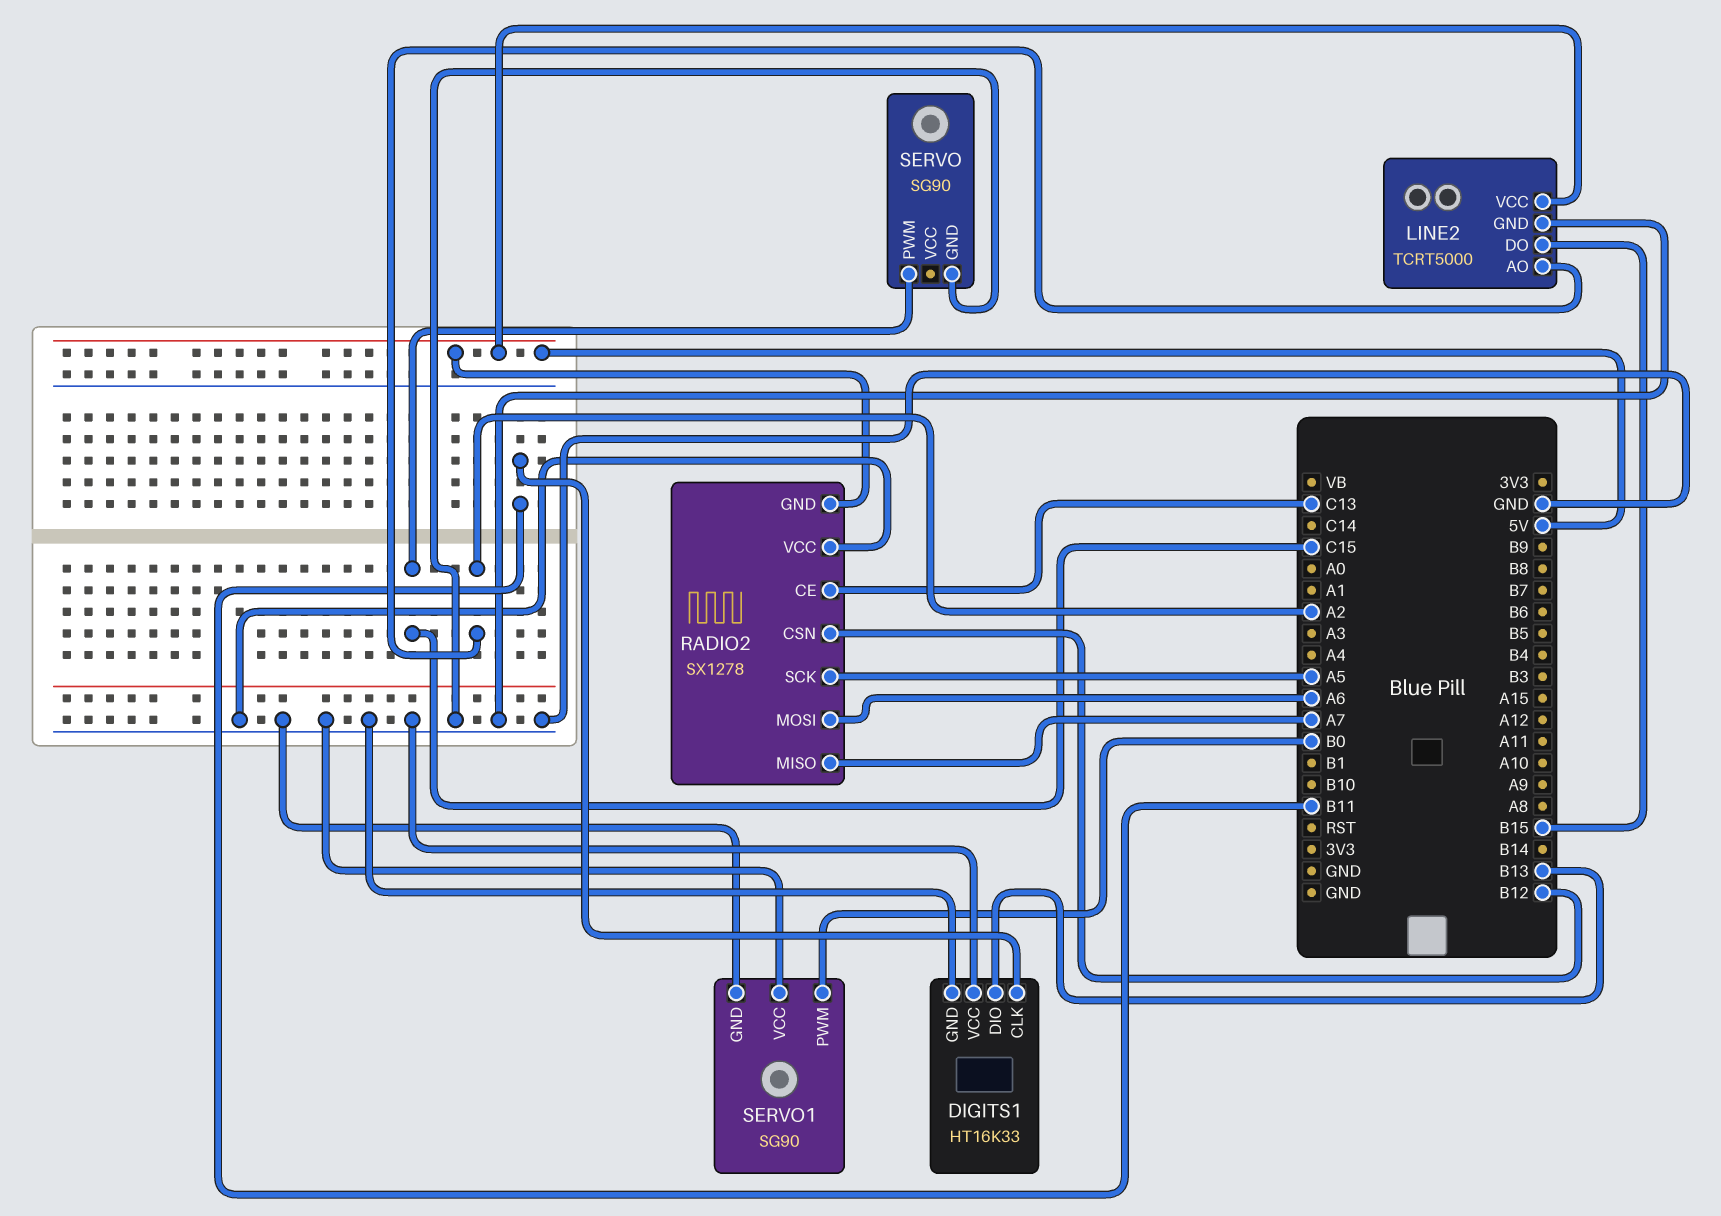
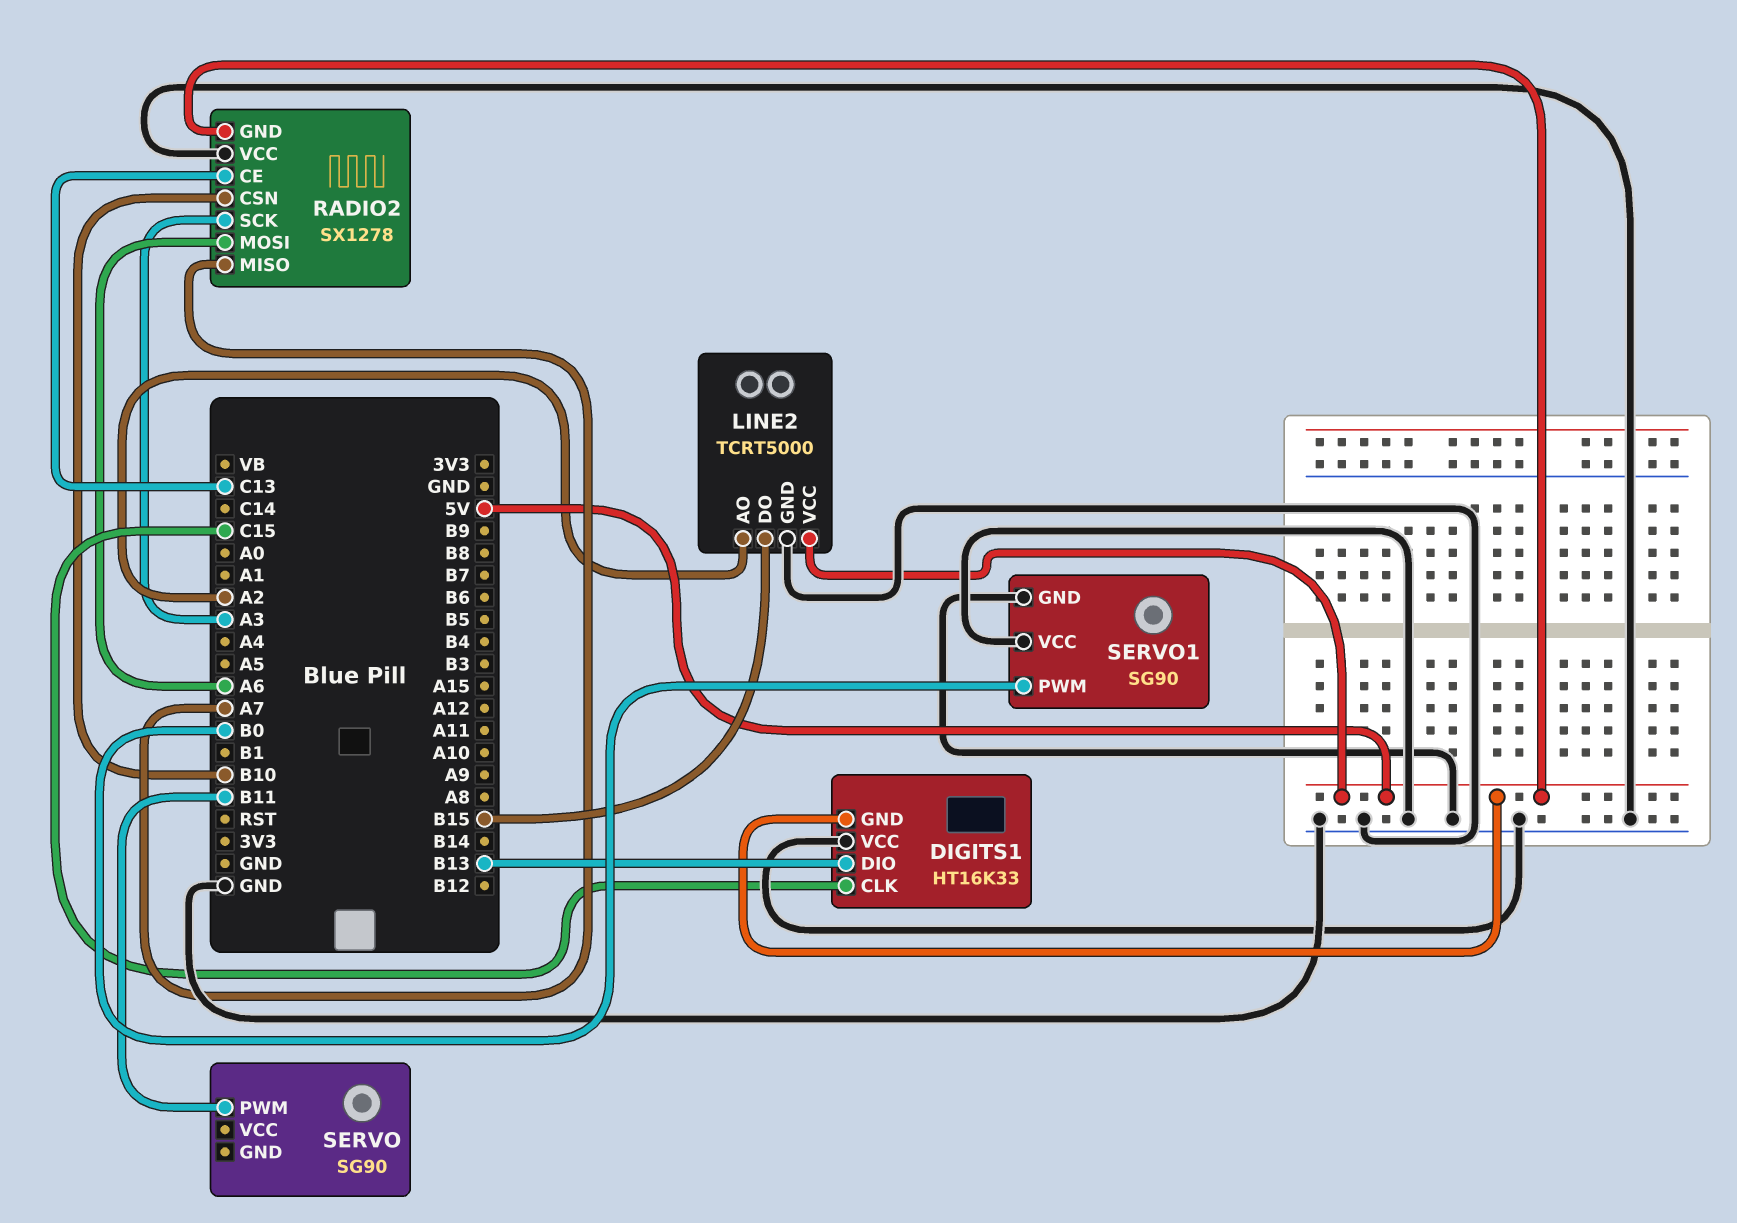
DIGITS1 pin CLK: B11 -> C15
DIGITS1 pin GND: GND -> 5V
RADIO2 pin CSN: B12 -> B10
RADIO2 pin SCK: A5 -> A3
SERVO pin GND: GND -> none
SERVO pin PWM: C15 -> B11

